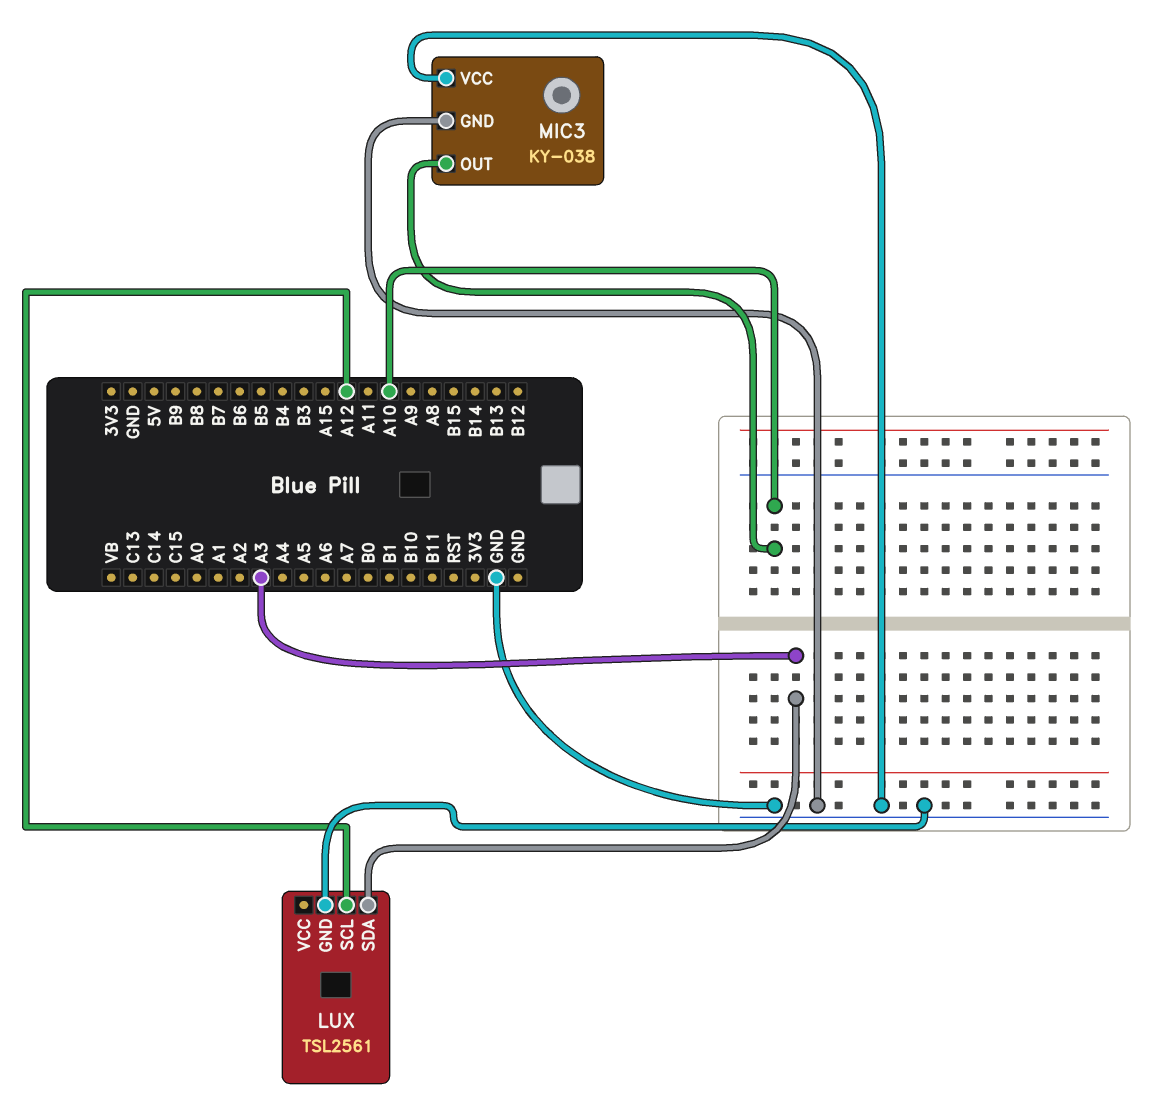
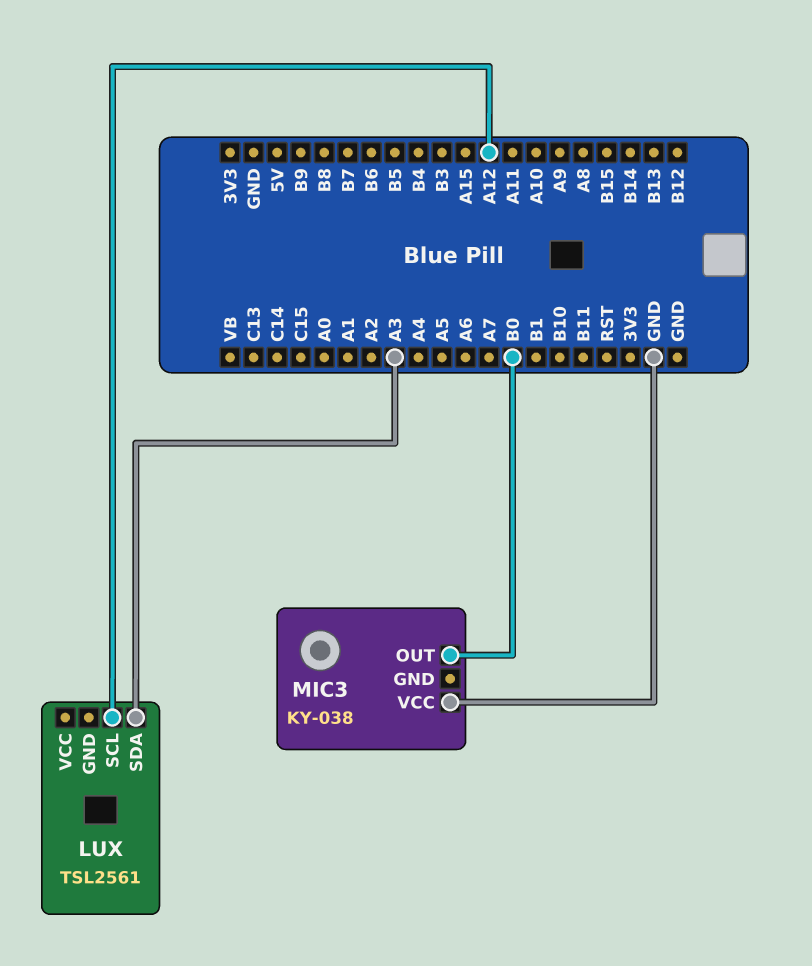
LUX pin GND: GND -> none
MIC3 pin GND: GND -> none
MIC3 pin OUT: A10 -> B0

